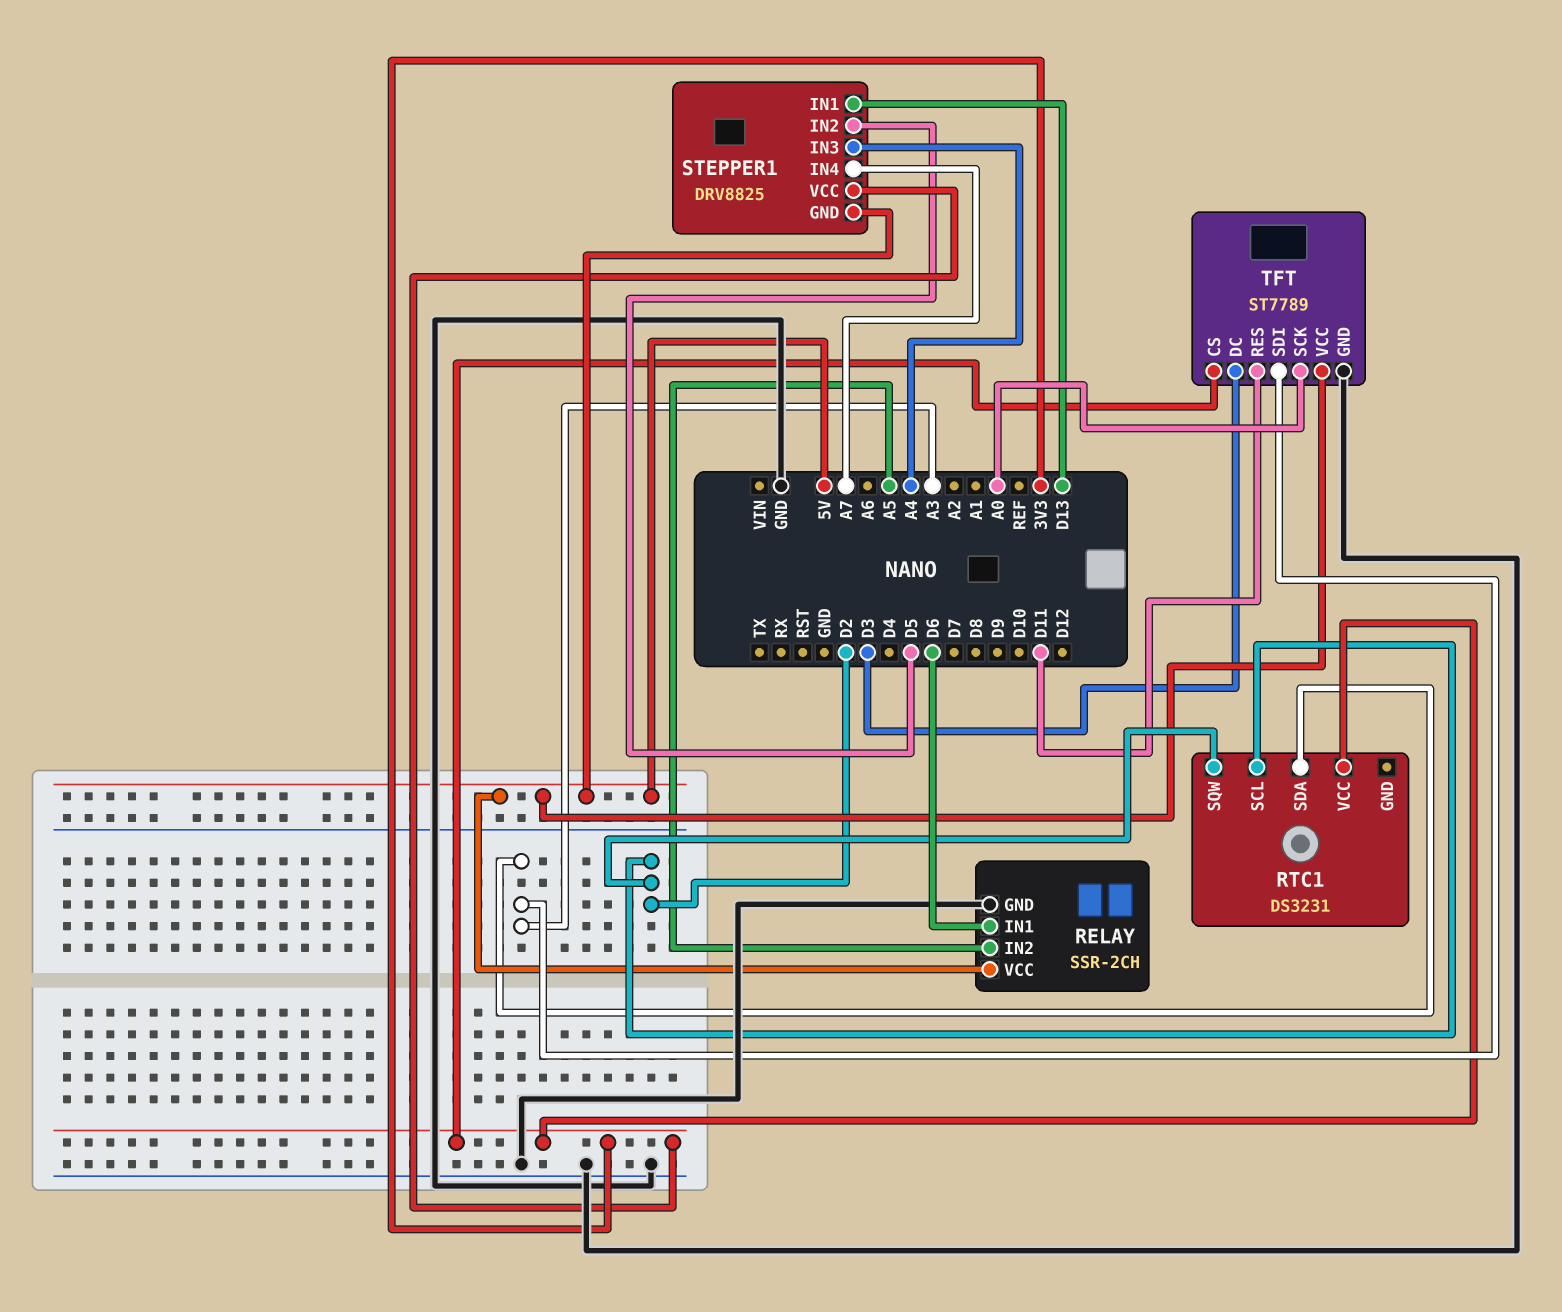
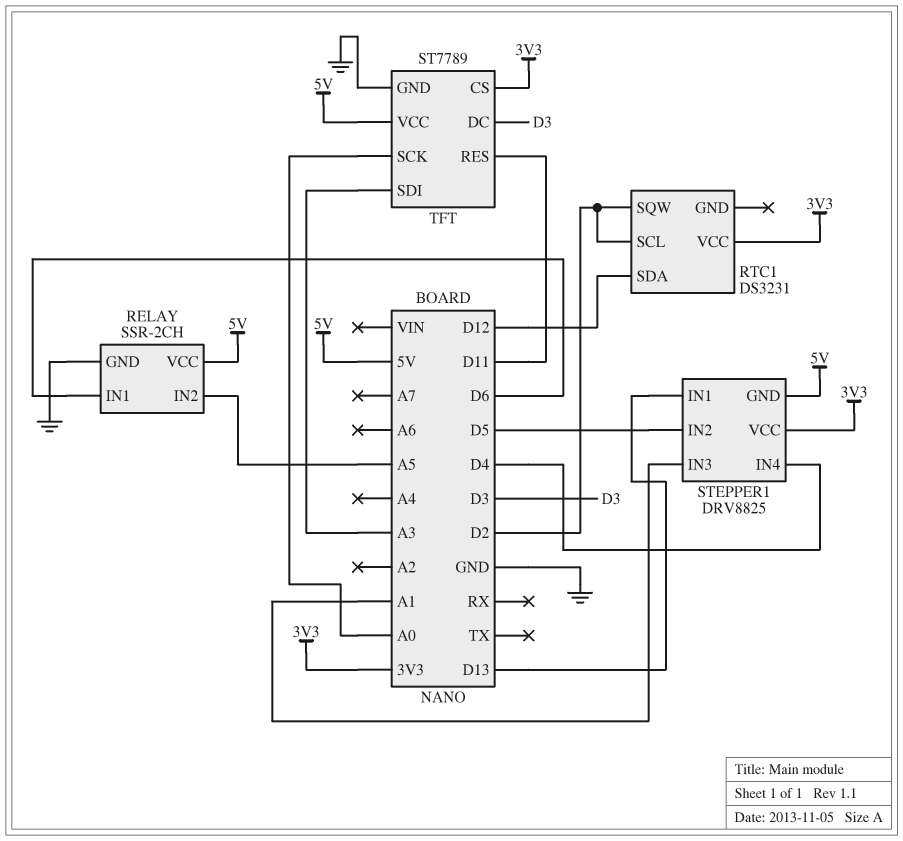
RTC1 pin SDA: A3 -> D12
STEPPER1 pin IN3: A4 -> A1
STEPPER1 pin IN4: A7 -> D4

